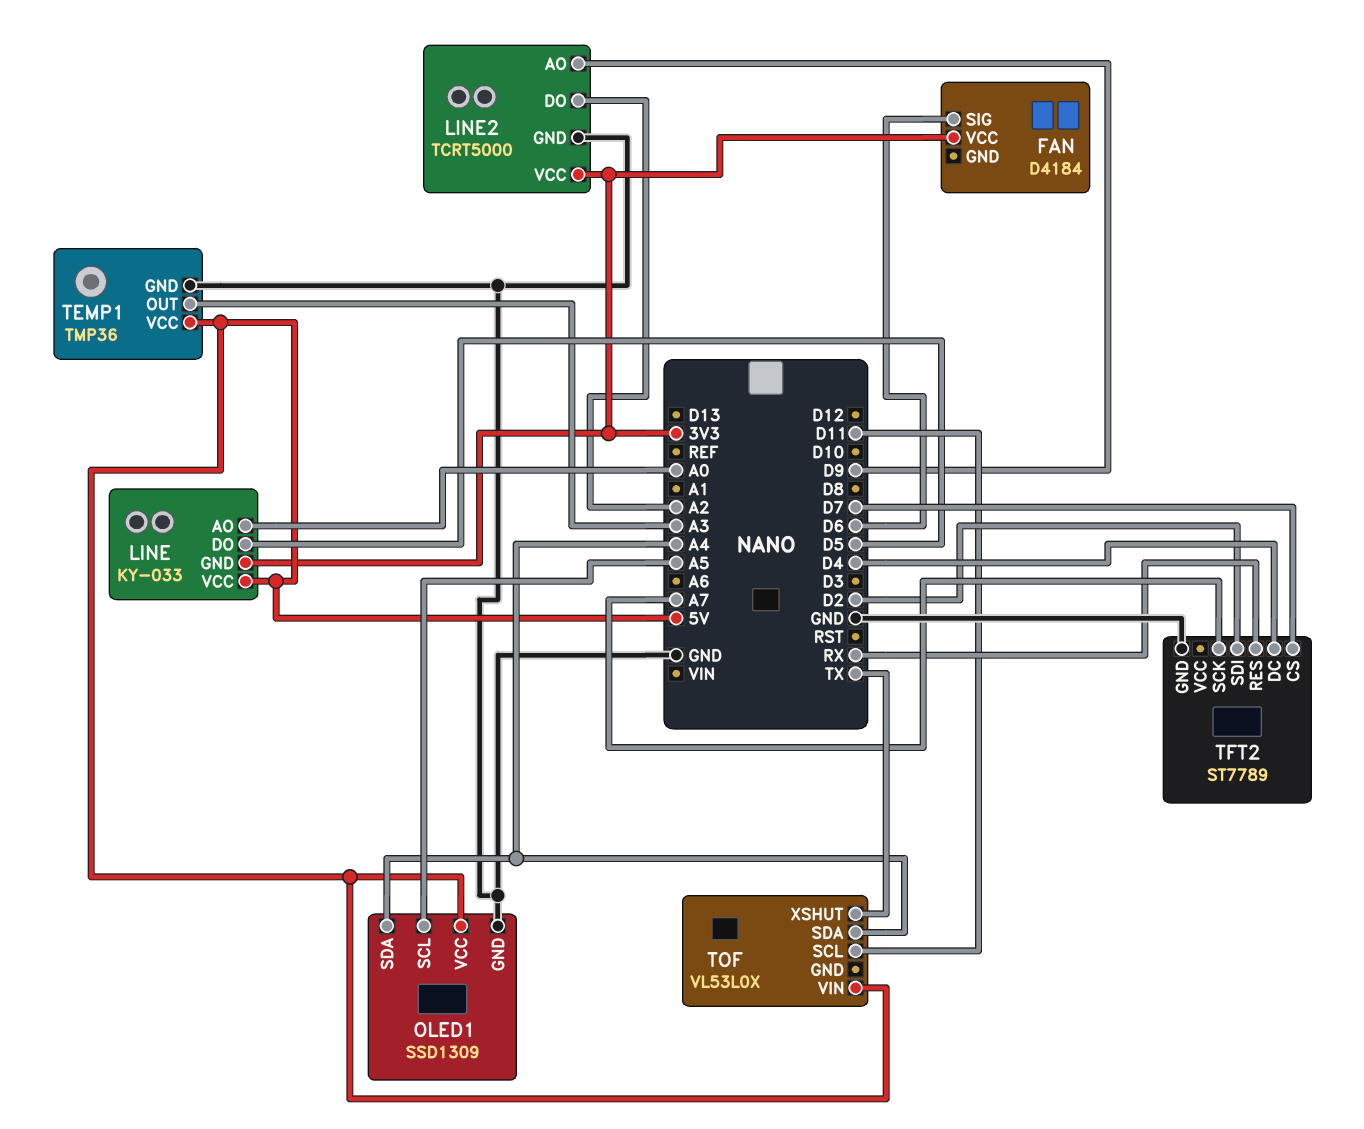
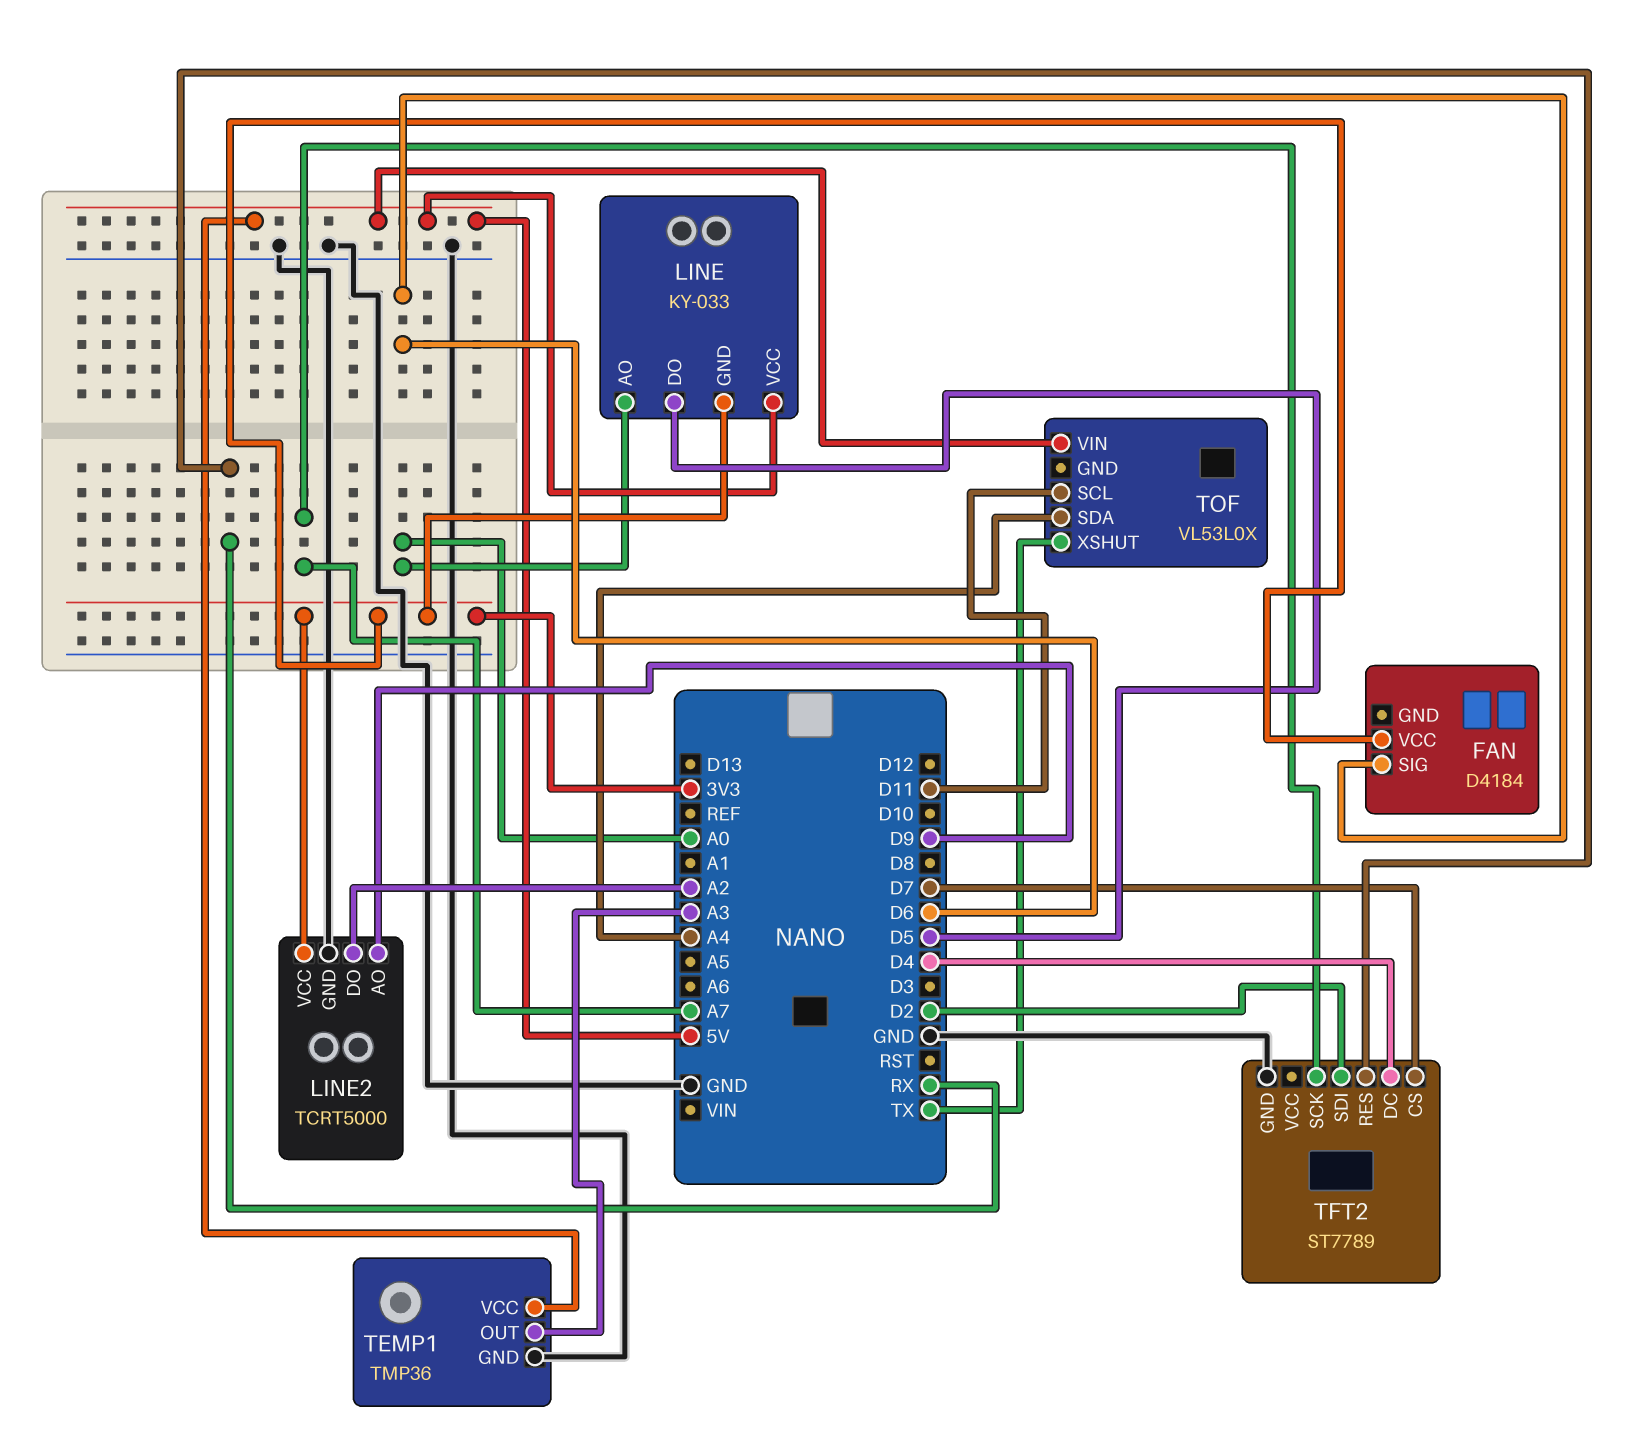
OLED1: SSD1309 -> none
OLED1 pin GND: GND -> none
OLED1 pin SCL: A5 -> none
OLED1 pin SDA: A4 -> none
OLED1 pin VCC: 5V -> none

